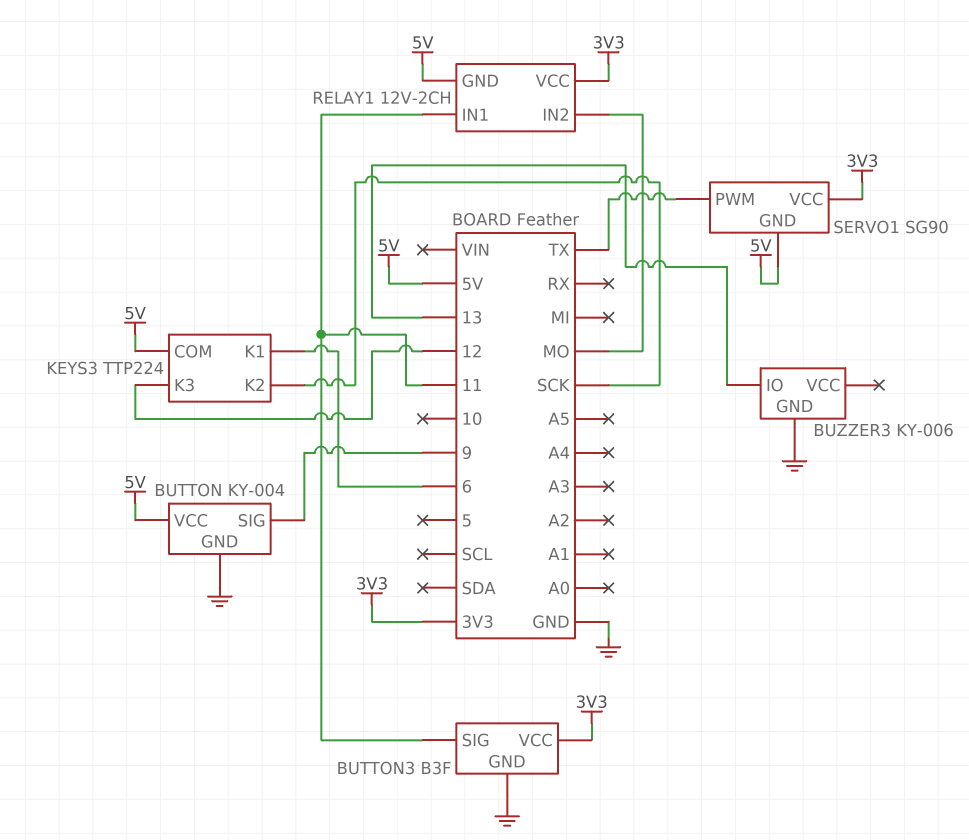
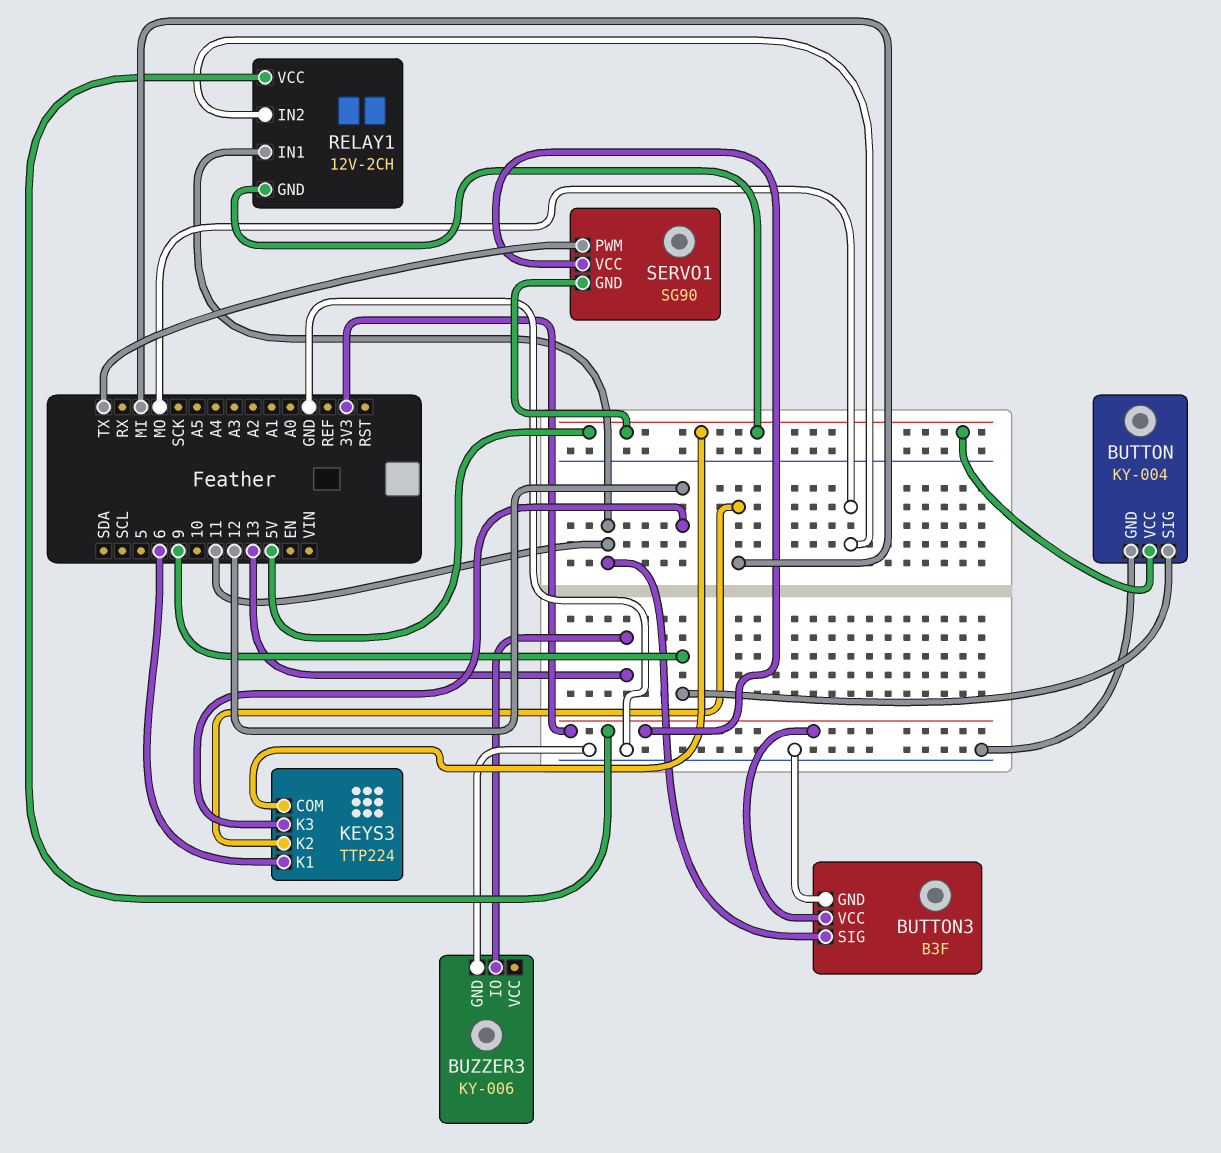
KEYS3 pin K2: SCK -> MI

